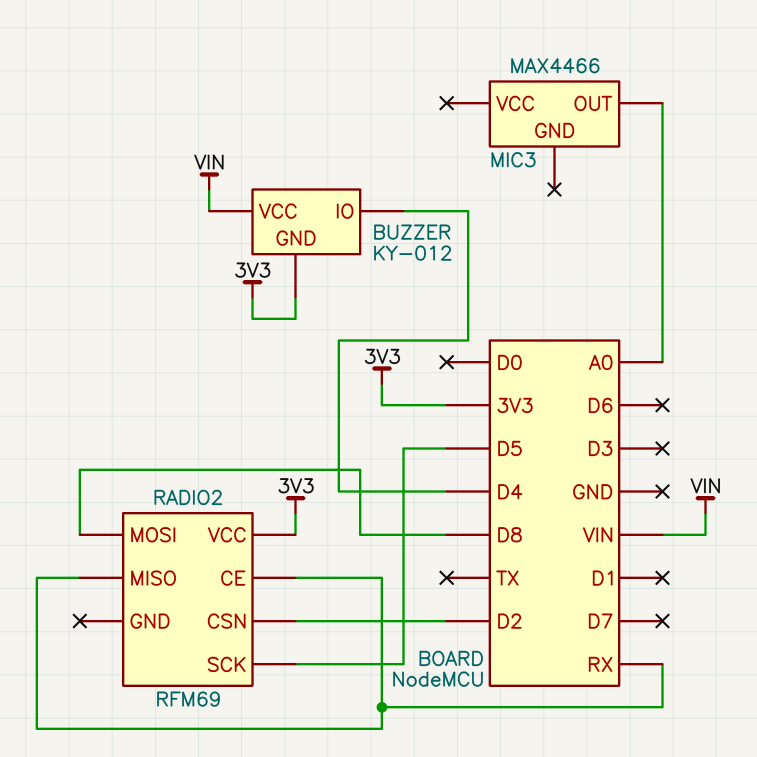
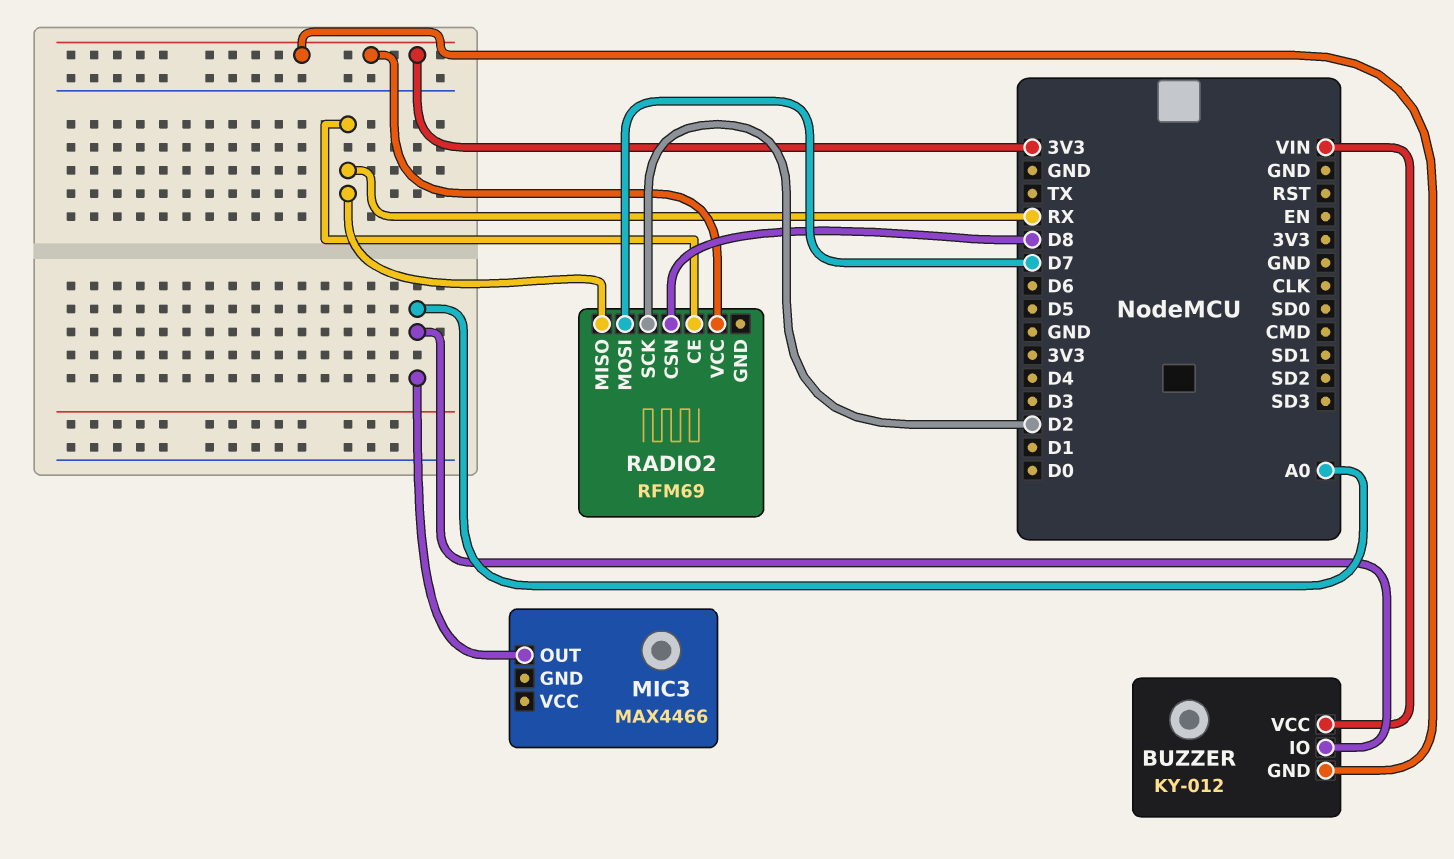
BUZZER pin IO: D4 -> A0
RADIO2 pin CSN: D2 -> D8
RADIO2 pin MOSI: D8 -> D7
RADIO2 pin SCK: D5 -> D2

